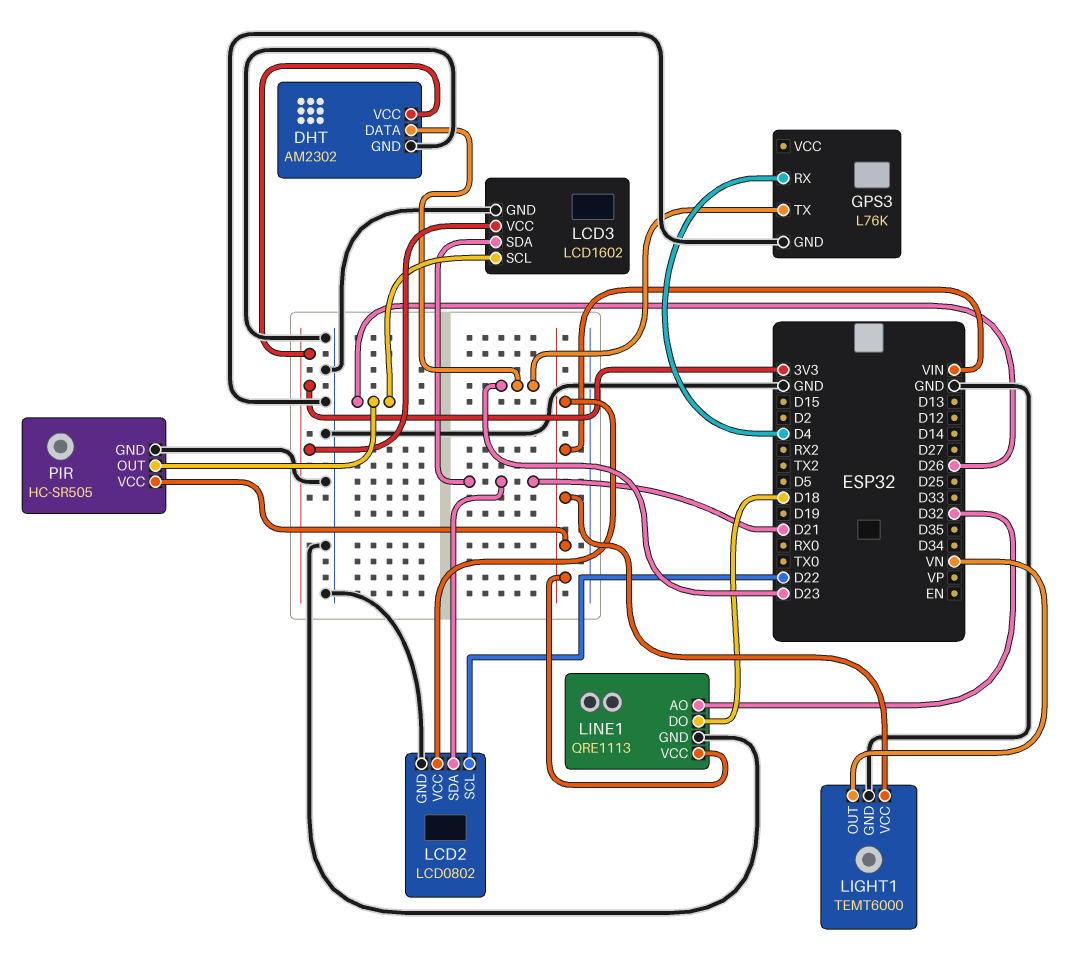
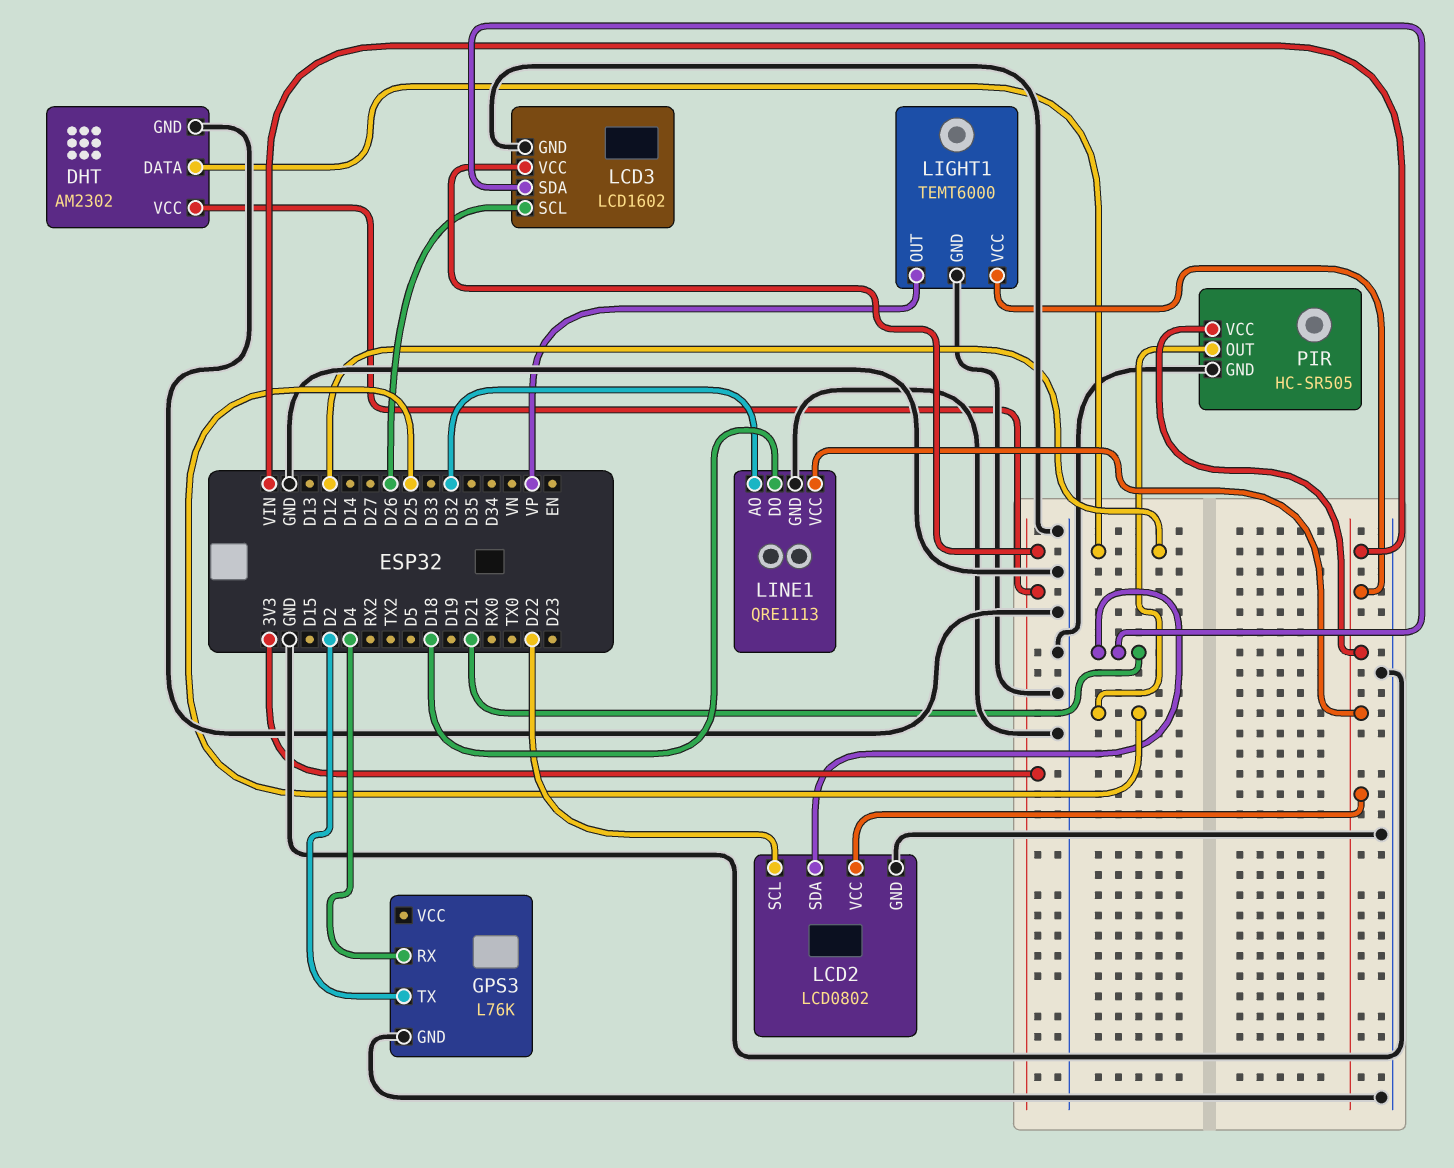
DHT pin DATA: D23 -> D12
GPS3 pin TX: D23 -> D2
LIGHT1 pin OUT: VN -> VP
PIR pin OUT: D26 -> D25

